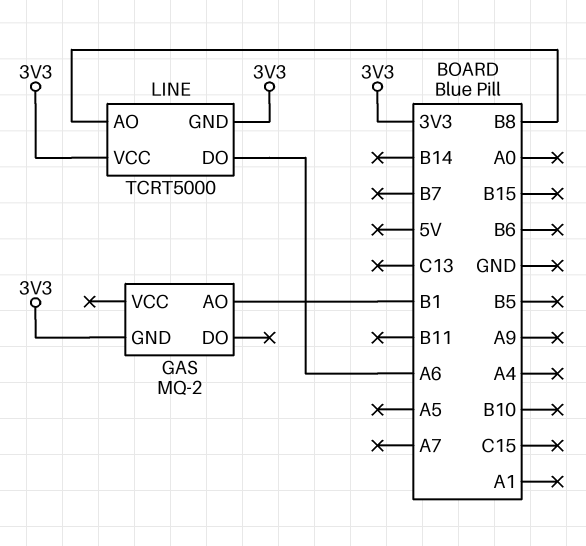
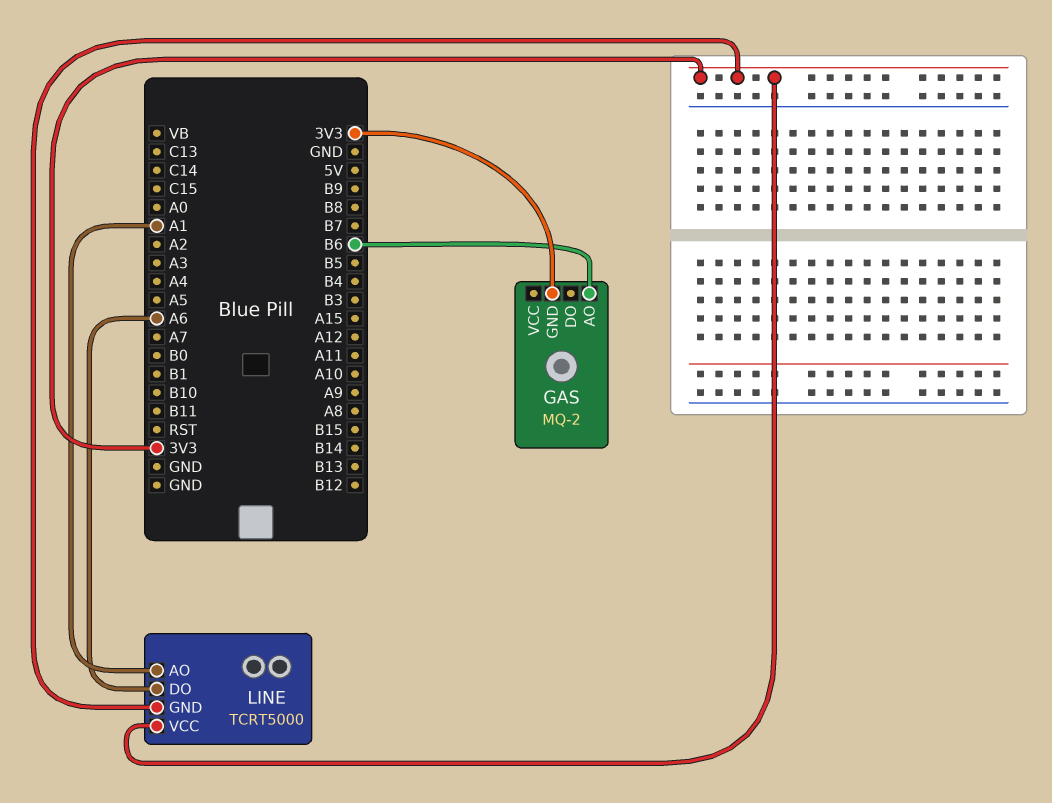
GAS pin AO: B1 -> B6
LINE pin AO: B8 -> A1

